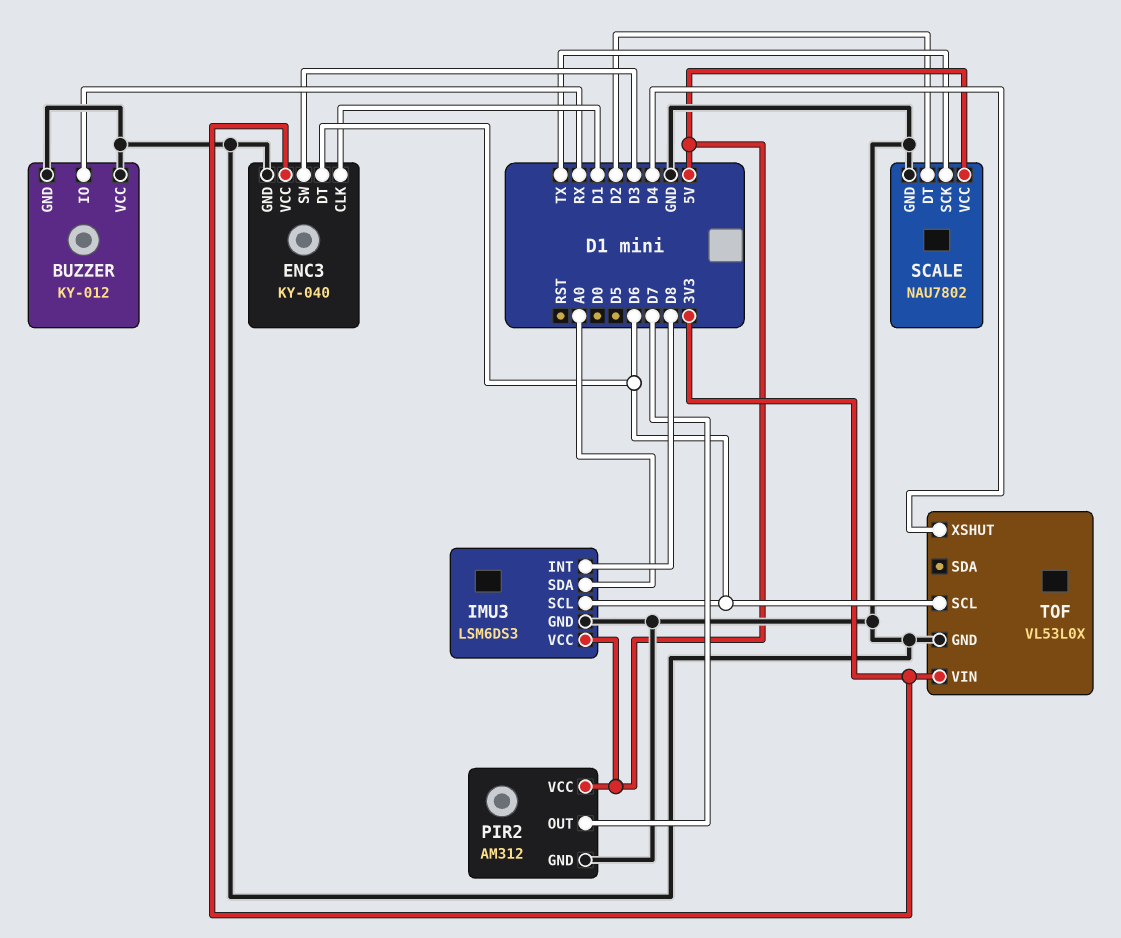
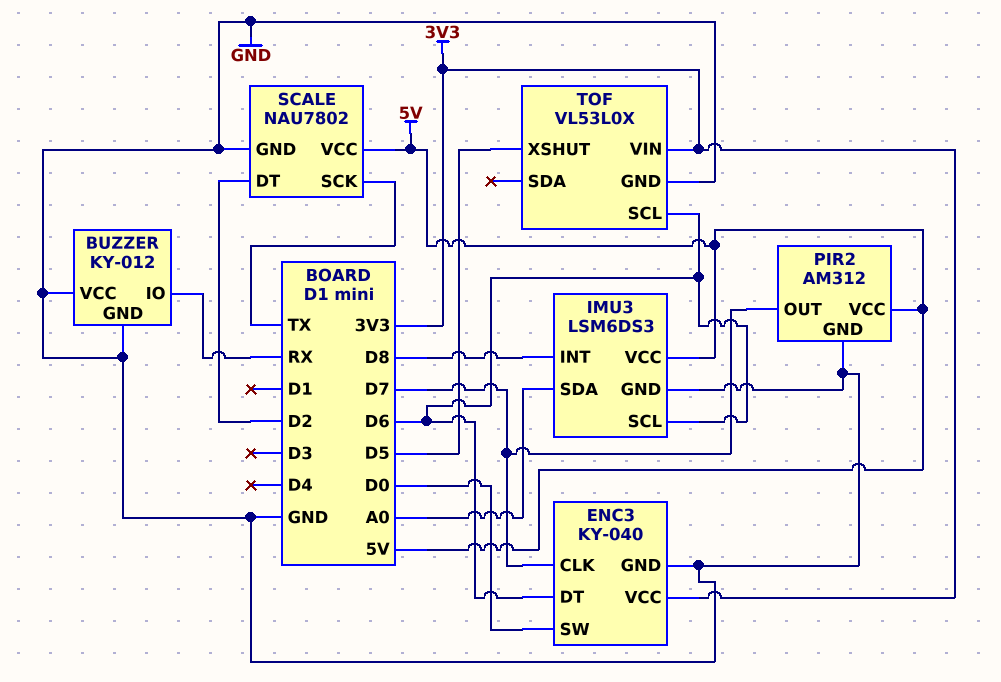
ENC3 pin CLK: D1 -> D7
ENC3 pin SW: D3 -> D0
TOF pin XSHUT: D4 -> D5

